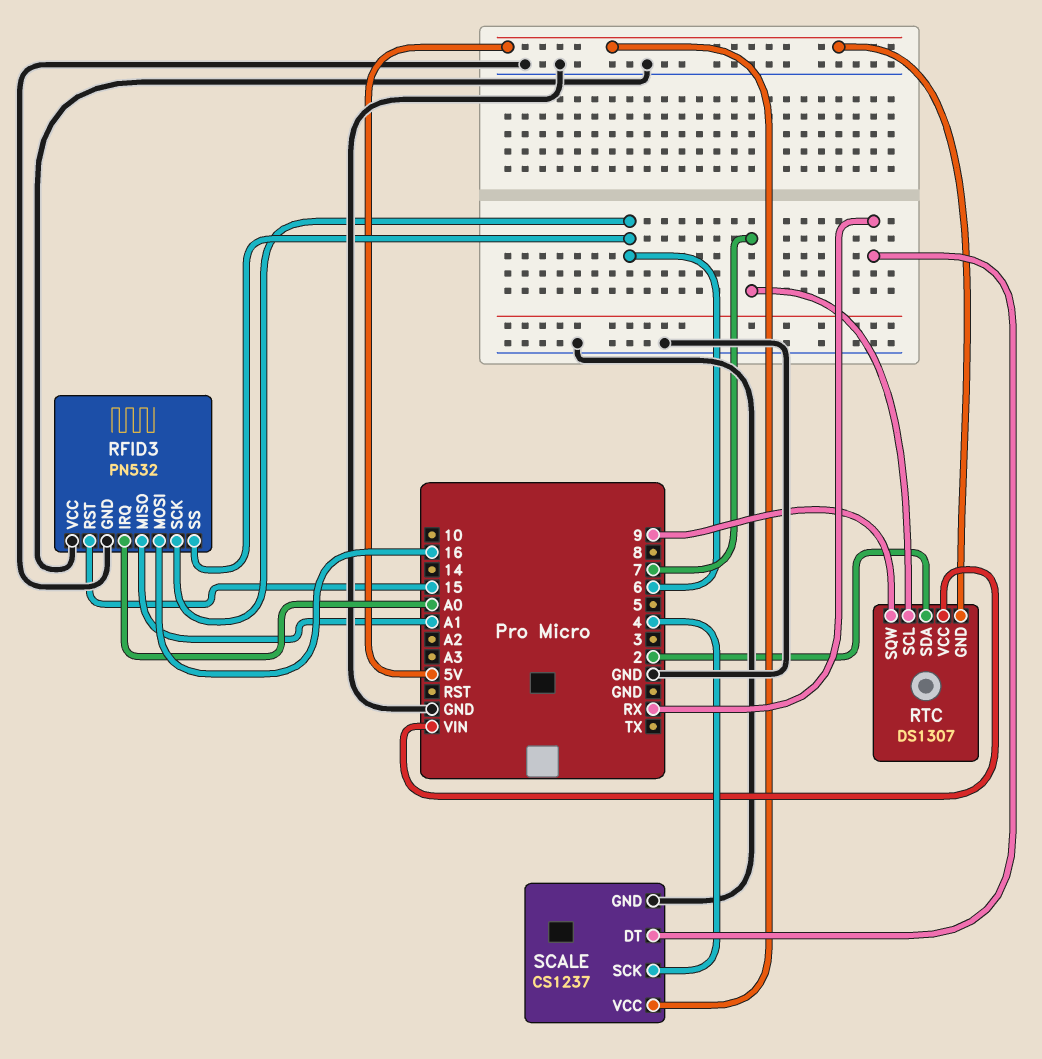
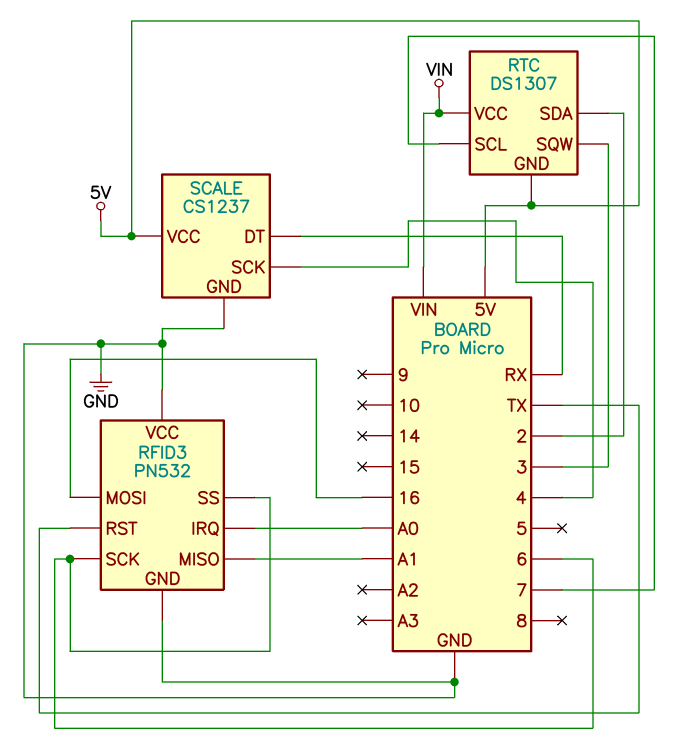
RFID3 pin RST: 15 -> TX
RTC pin SQW: 9 -> 3

